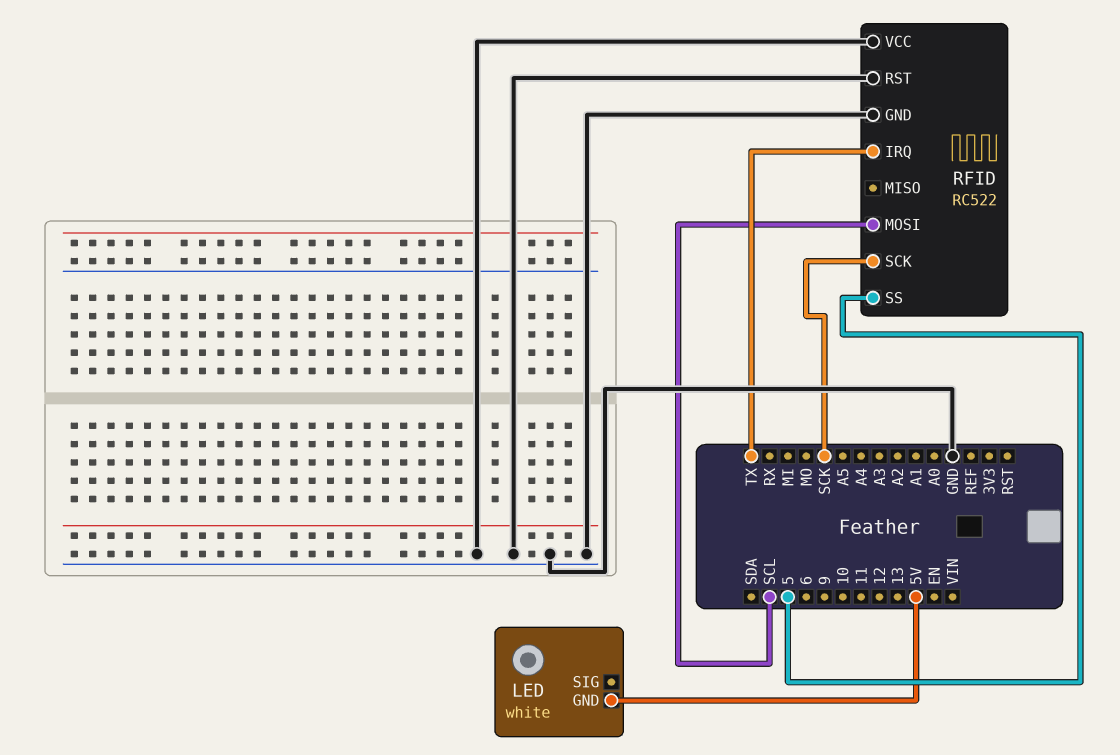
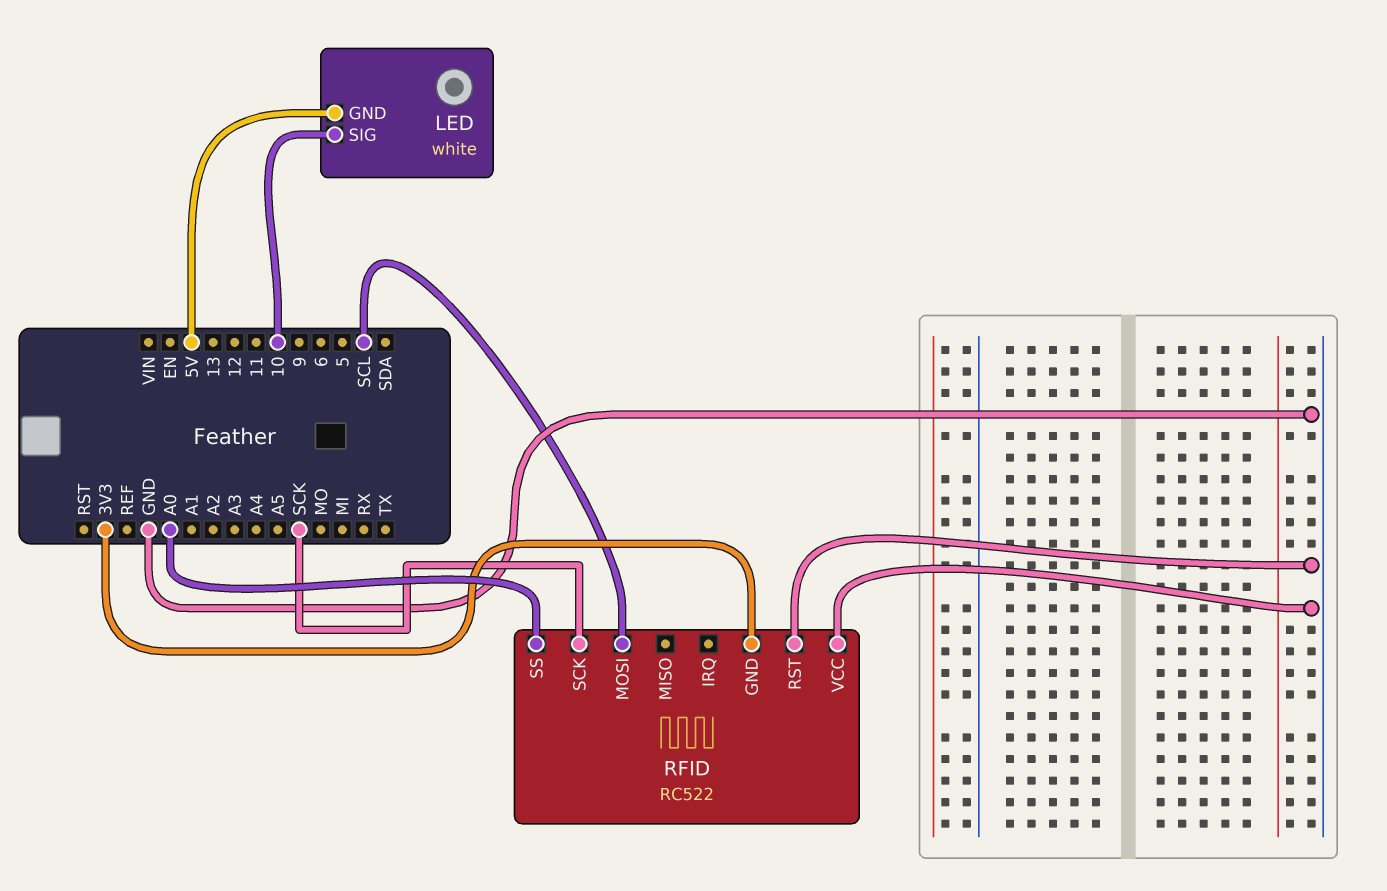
LED pin SIG: none -> 10
RFID pin GND: GND -> 3V3
RFID pin IRQ: TX -> none
RFID pin SS: 5 -> A0

